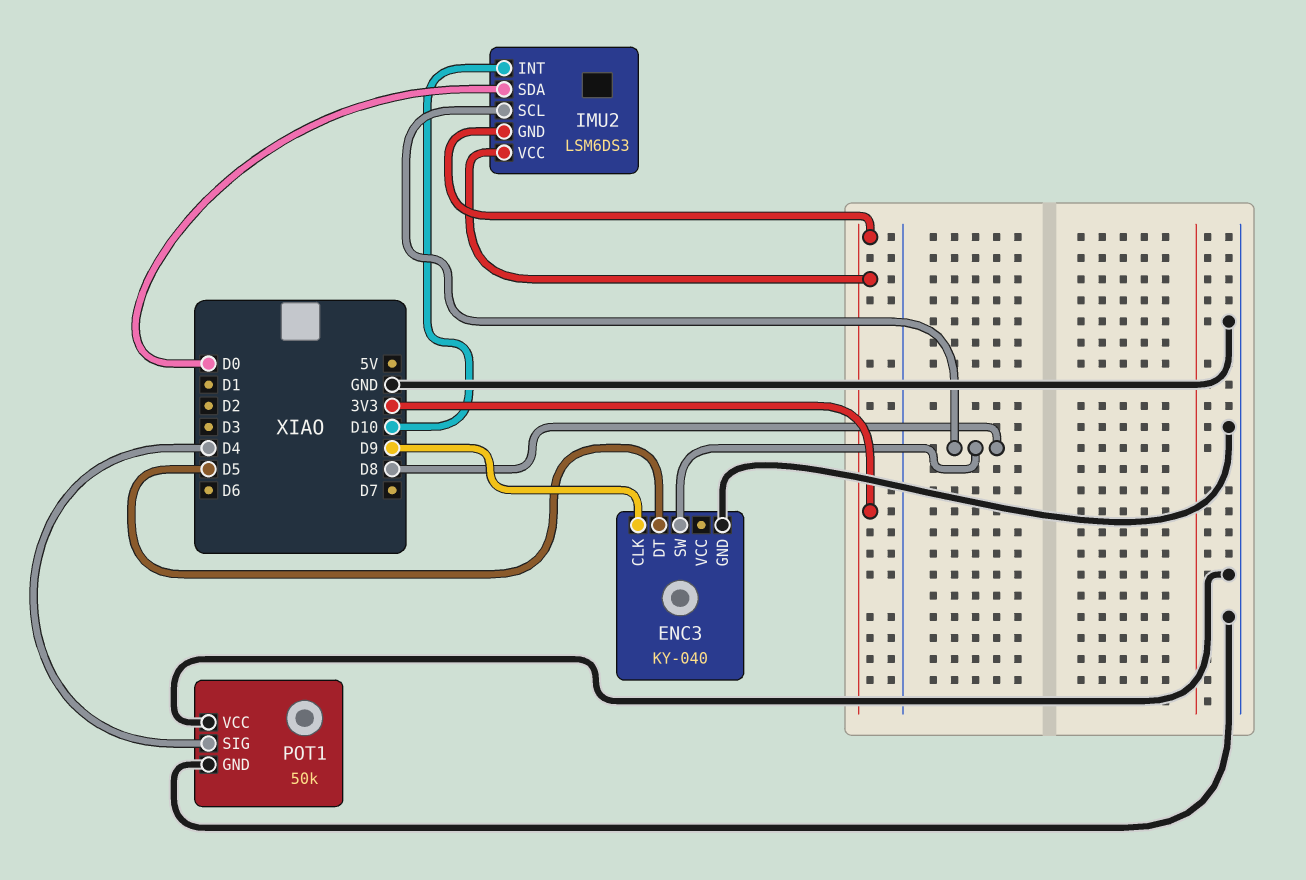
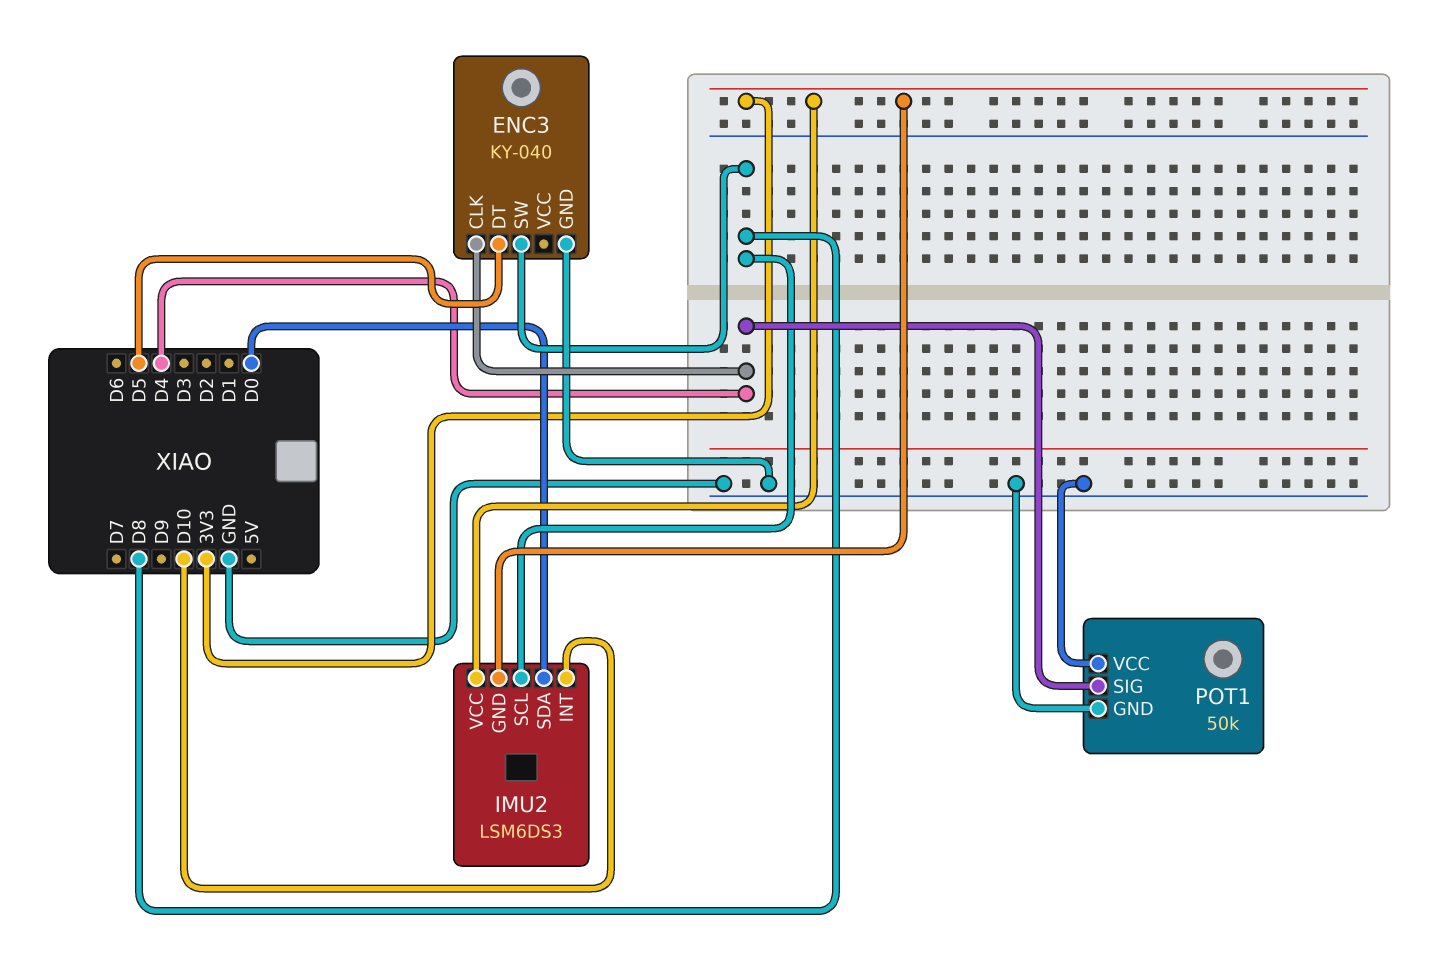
ENC3 pin CLK: D9 -> D4

